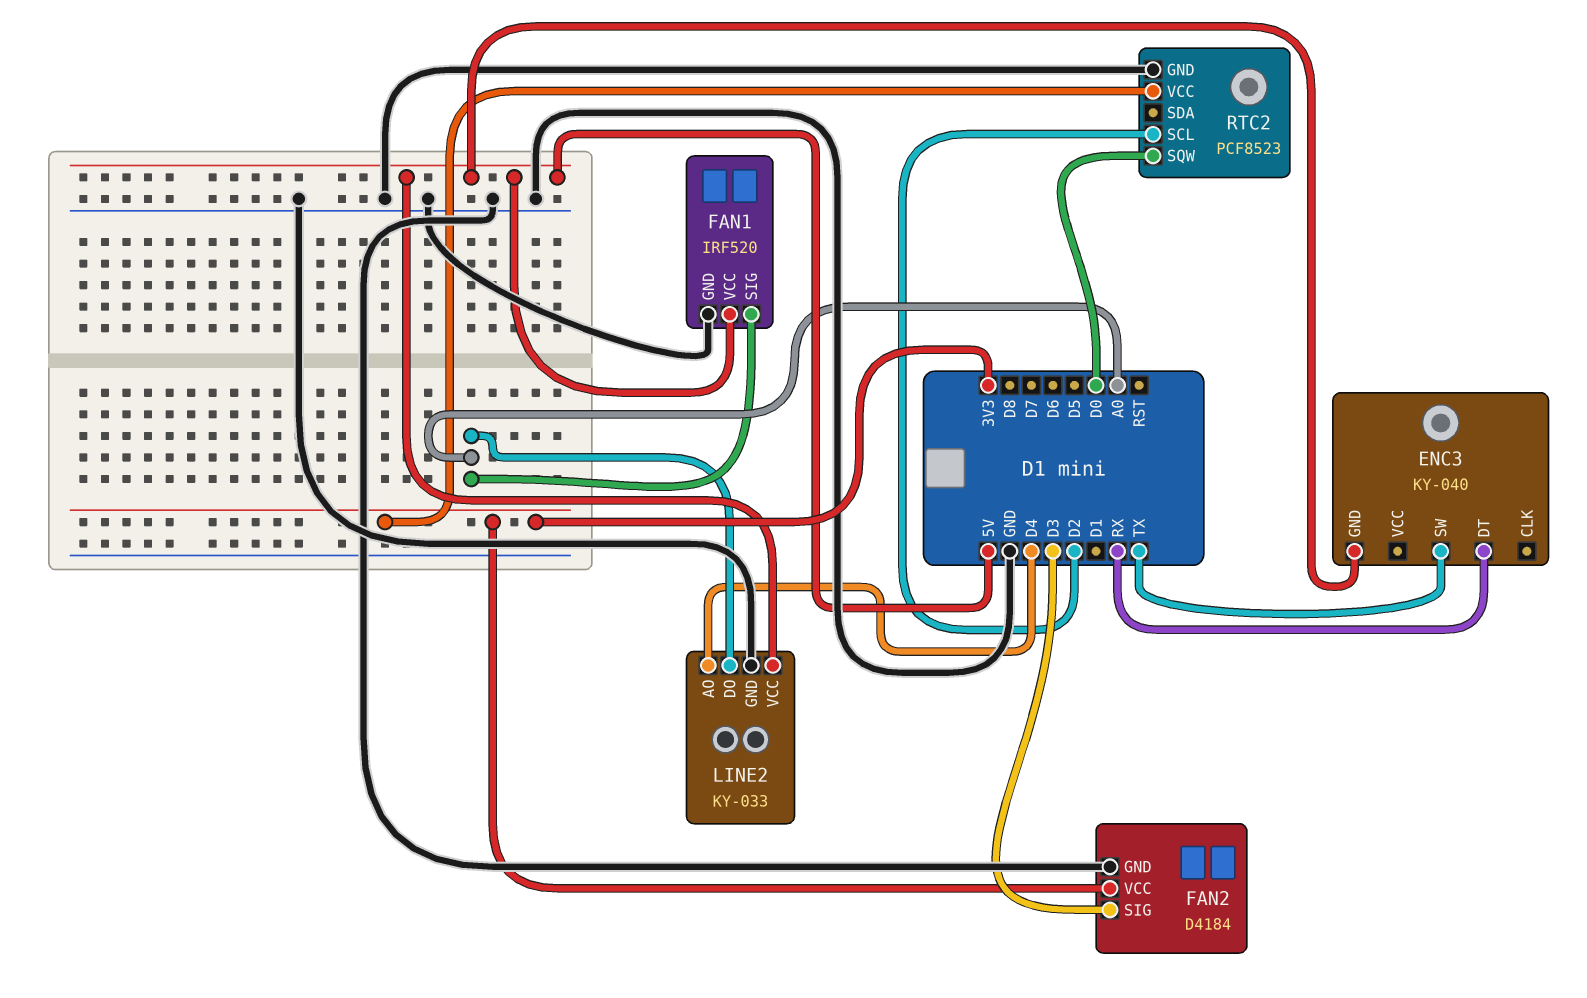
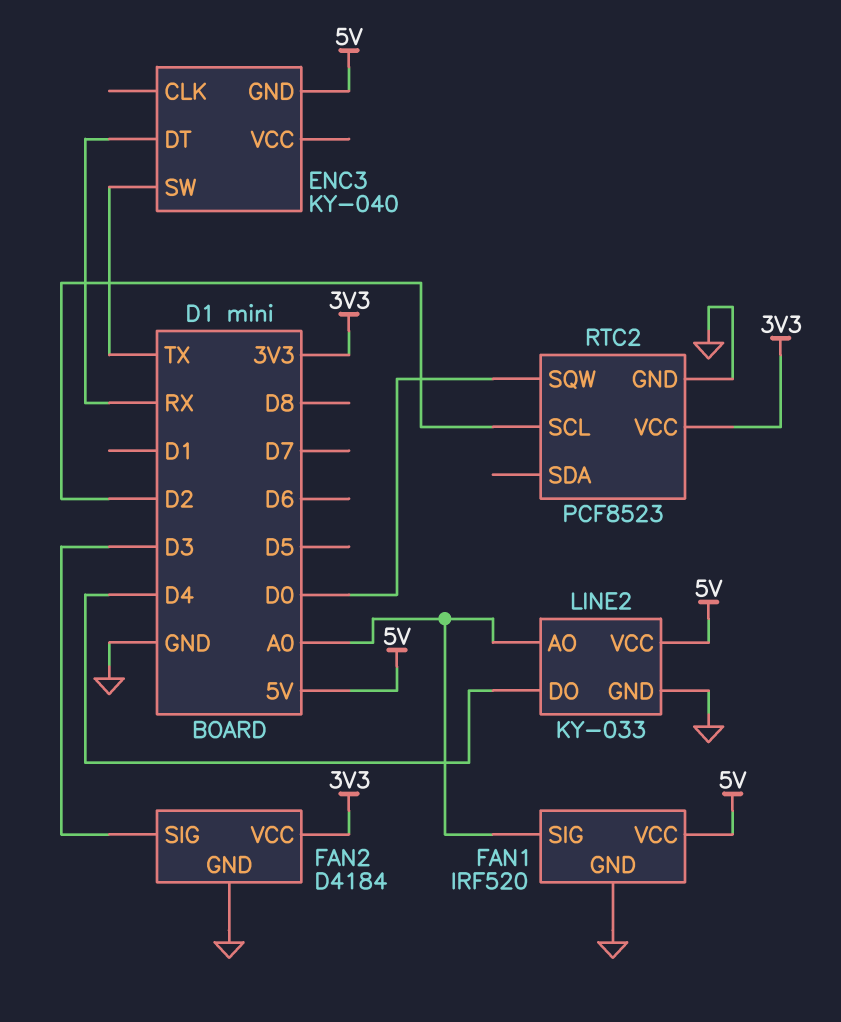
LINE2 pin AO: D4 -> A0
LINE2 pin DO: A0 -> D4

